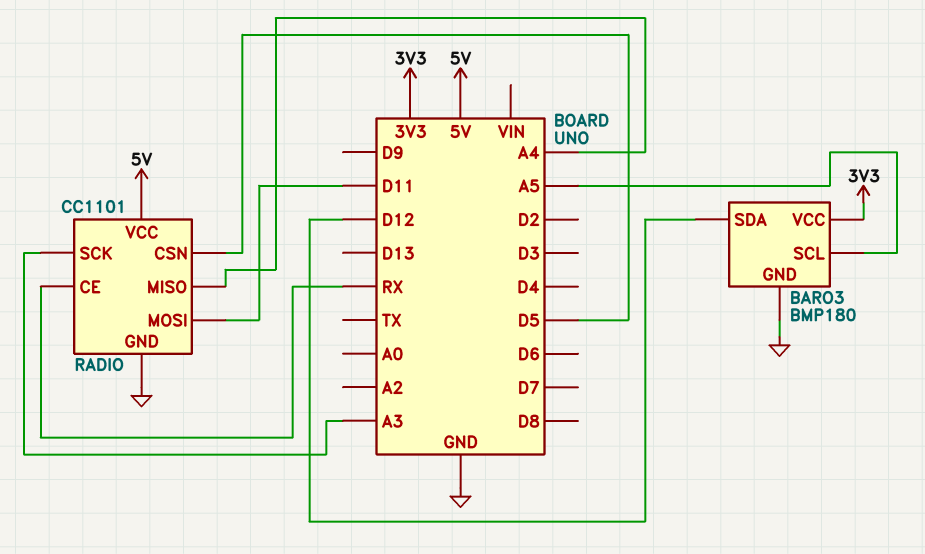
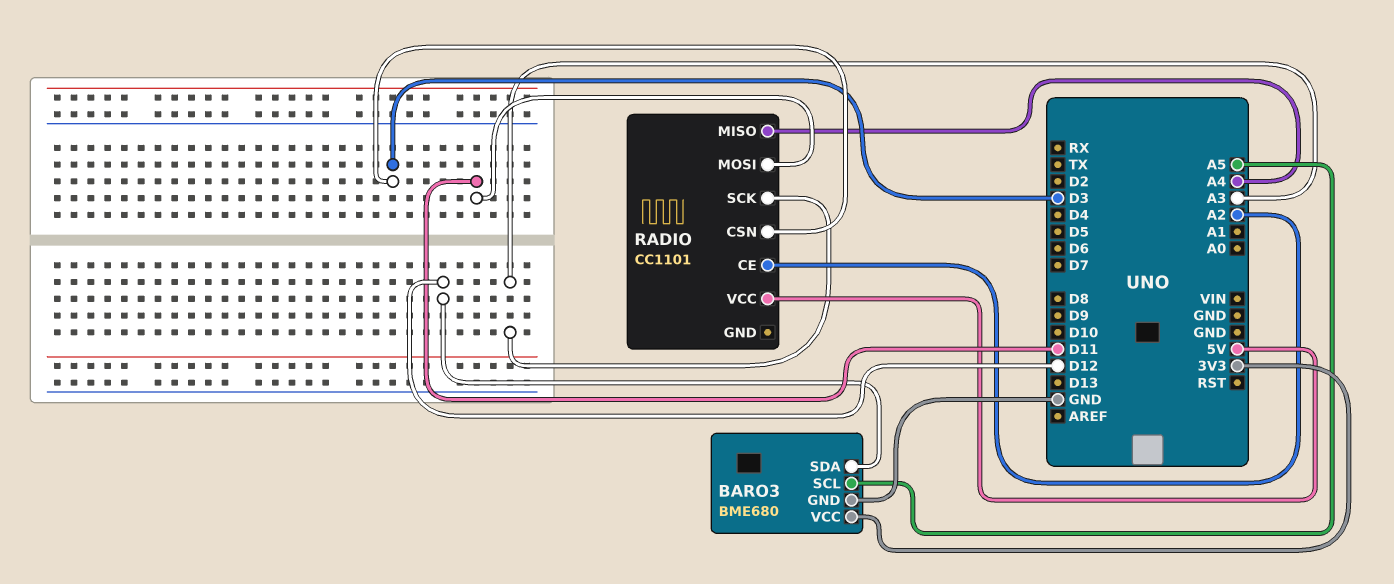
BARO3: BMP180 -> BME680
RADIO pin CE: RX -> A2
RADIO pin CSN: D5 -> D3
RADIO pin GND: GND -> none

